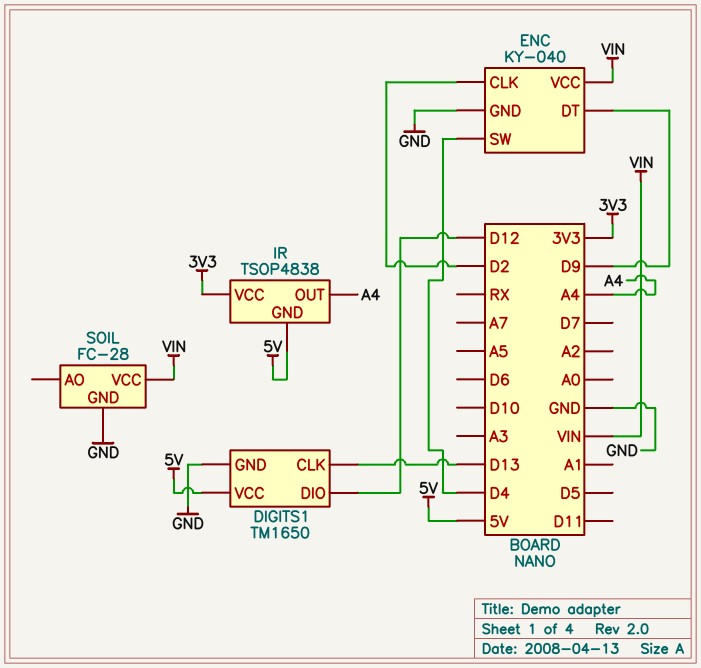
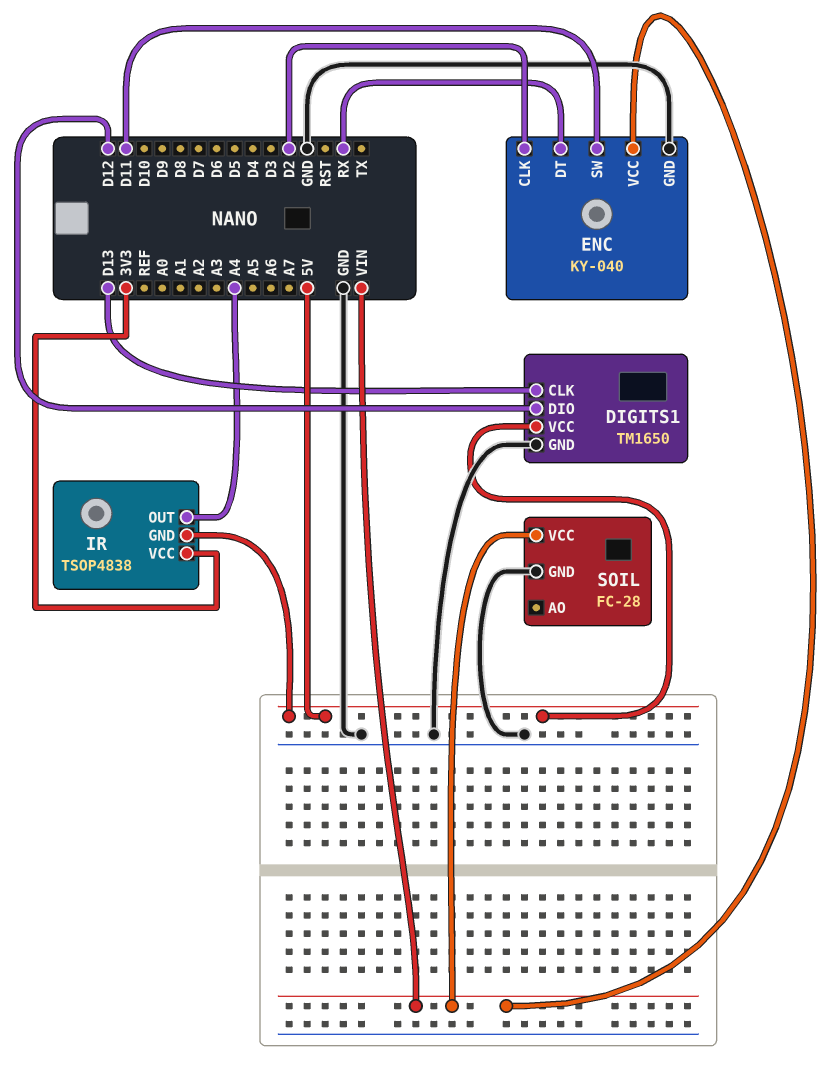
ENC pin DT: D9 -> RX
ENC pin SW: D4 -> D11

